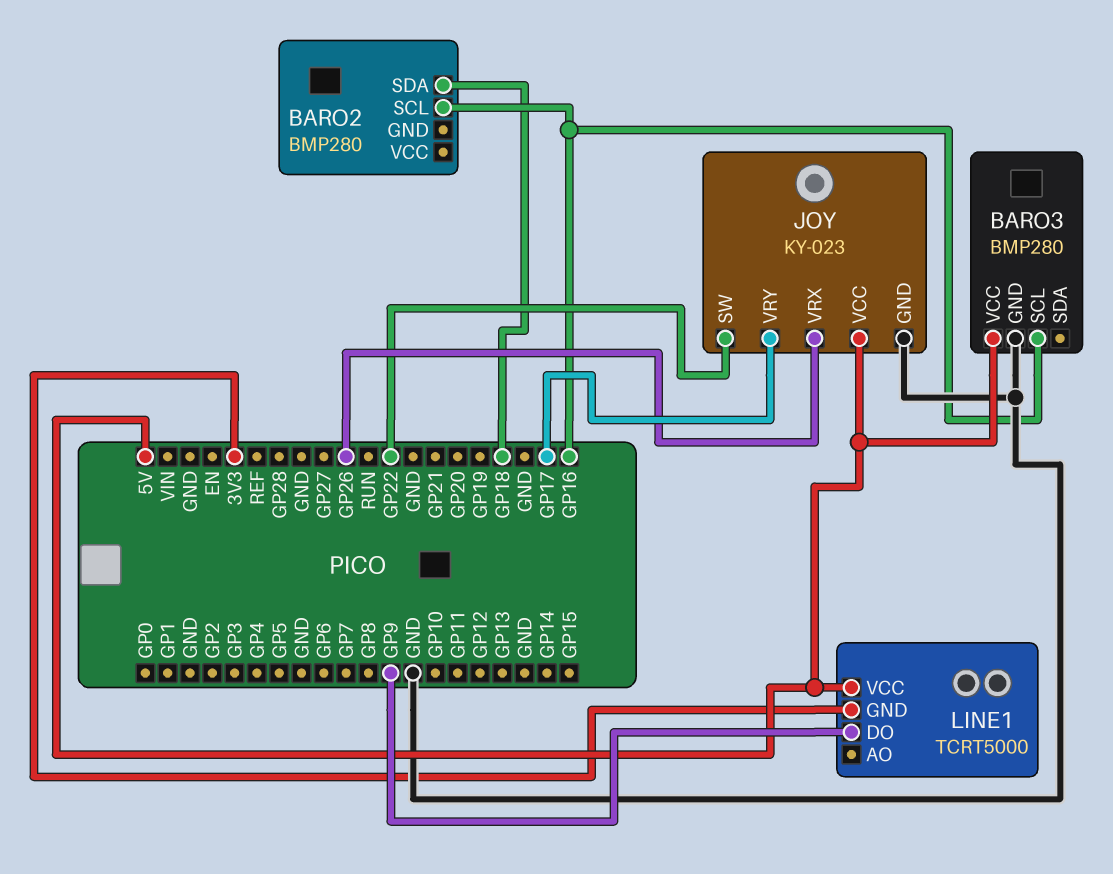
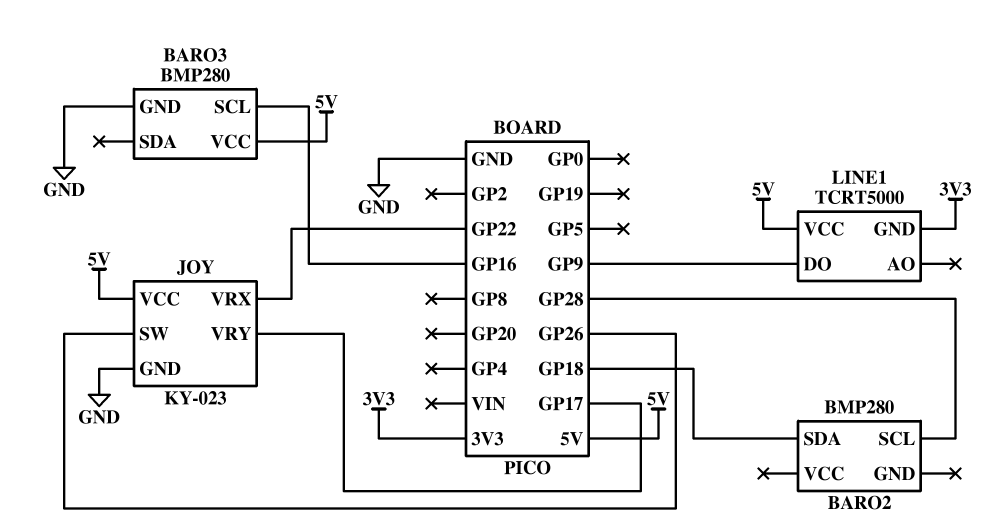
BARO2 pin SCL: GP16 -> GP28
JOY pin SW: GP22 -> GP26
JOY pin VRX: GP26 -> GP22

